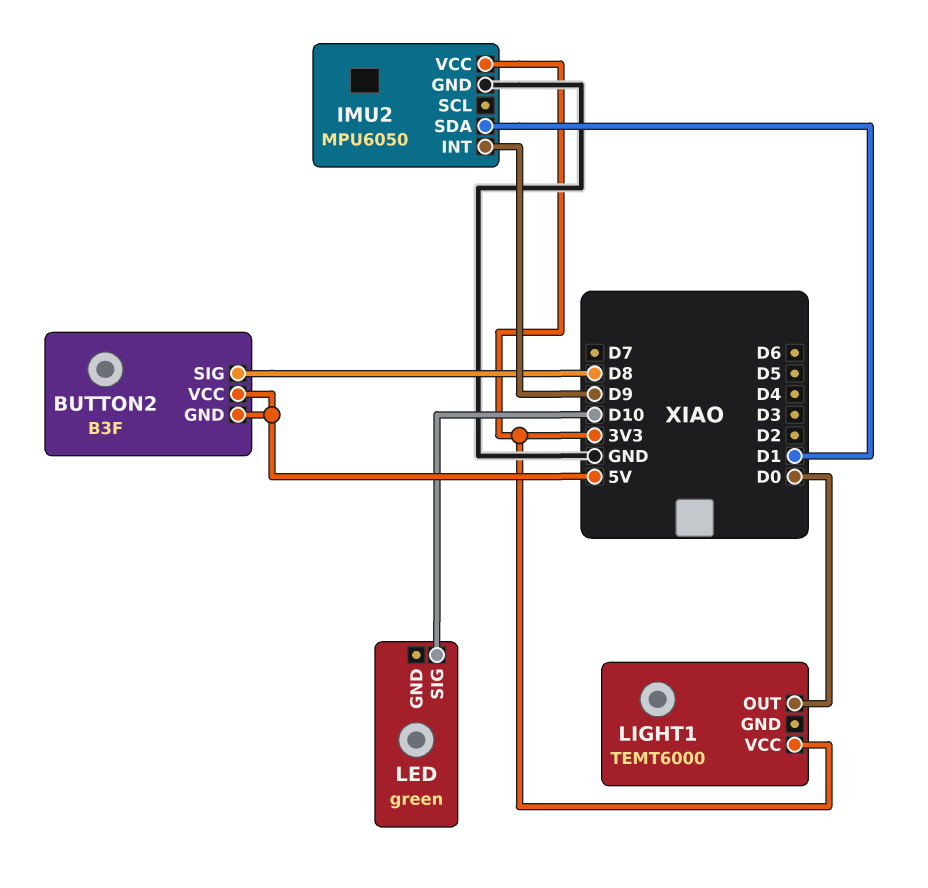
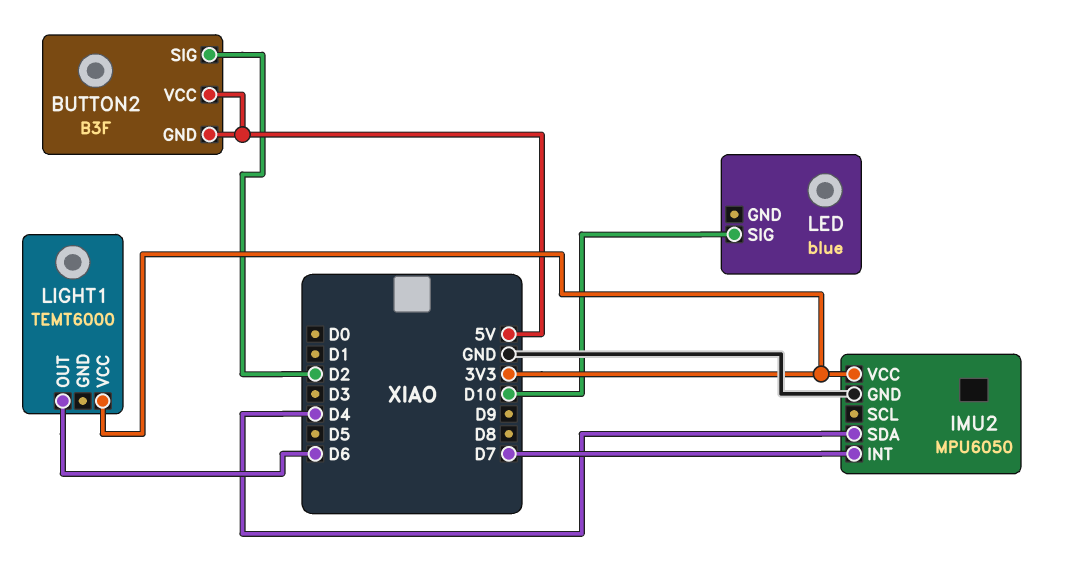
BUTTON2 pin SIG: D8 -> D2
IMU2 pin INT: D9 -> D7
IMU2 pin SDA: D1 -> D4
LED: green -> blue
LIGHT1 pin OUT: D0 -> D6

